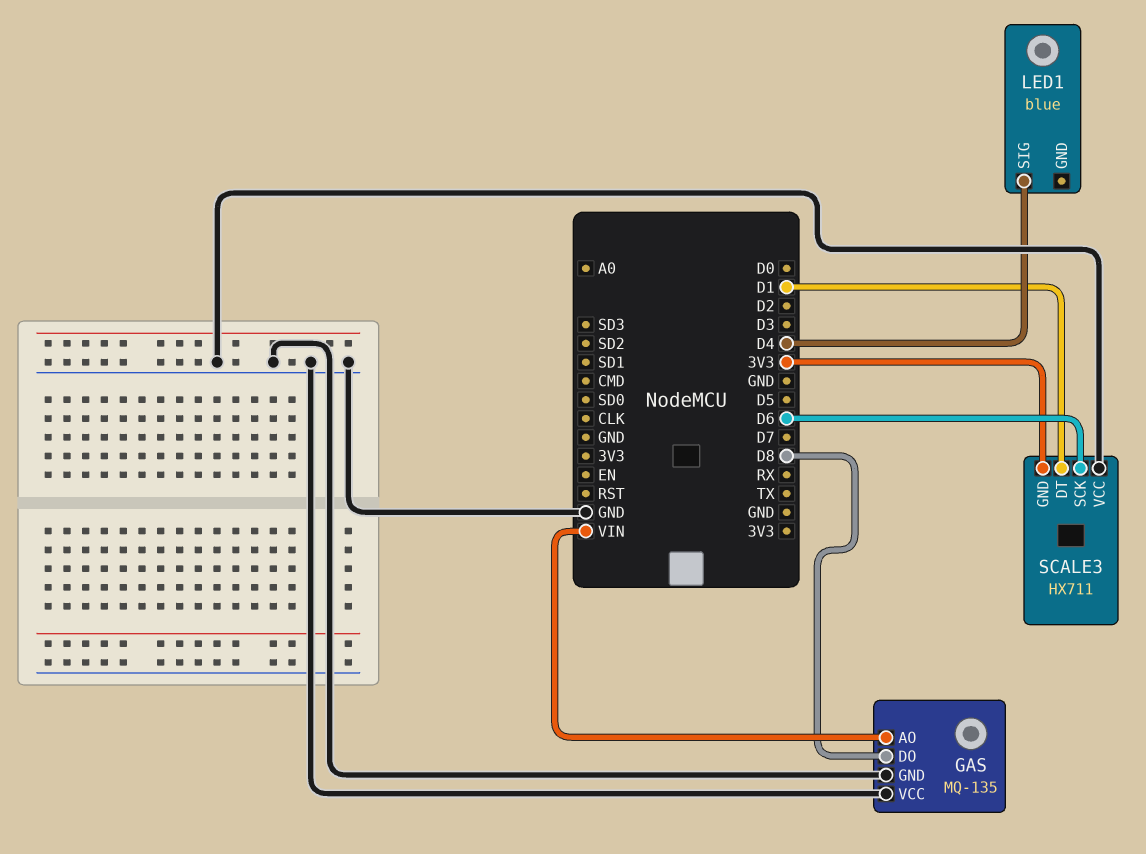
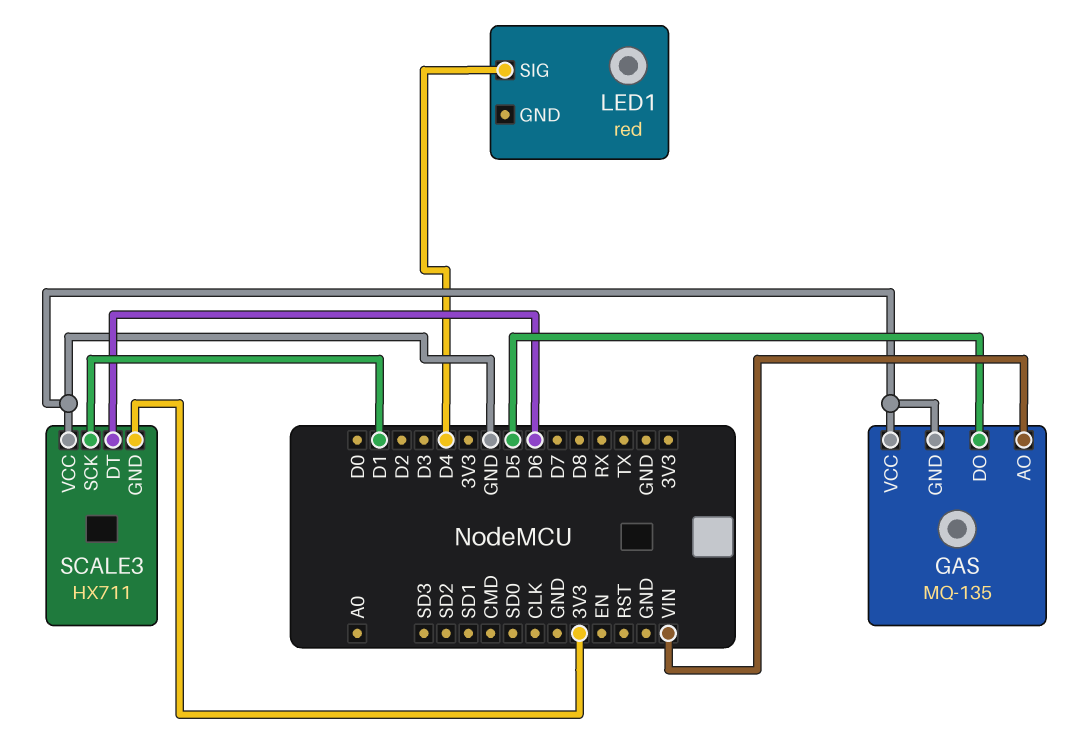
GAS pin DO: D8 -> D5
LED1: blue -> red
SCALE3 pin DT: D1 -> D6
SCALE3 pin SCK: D6 -> D1

